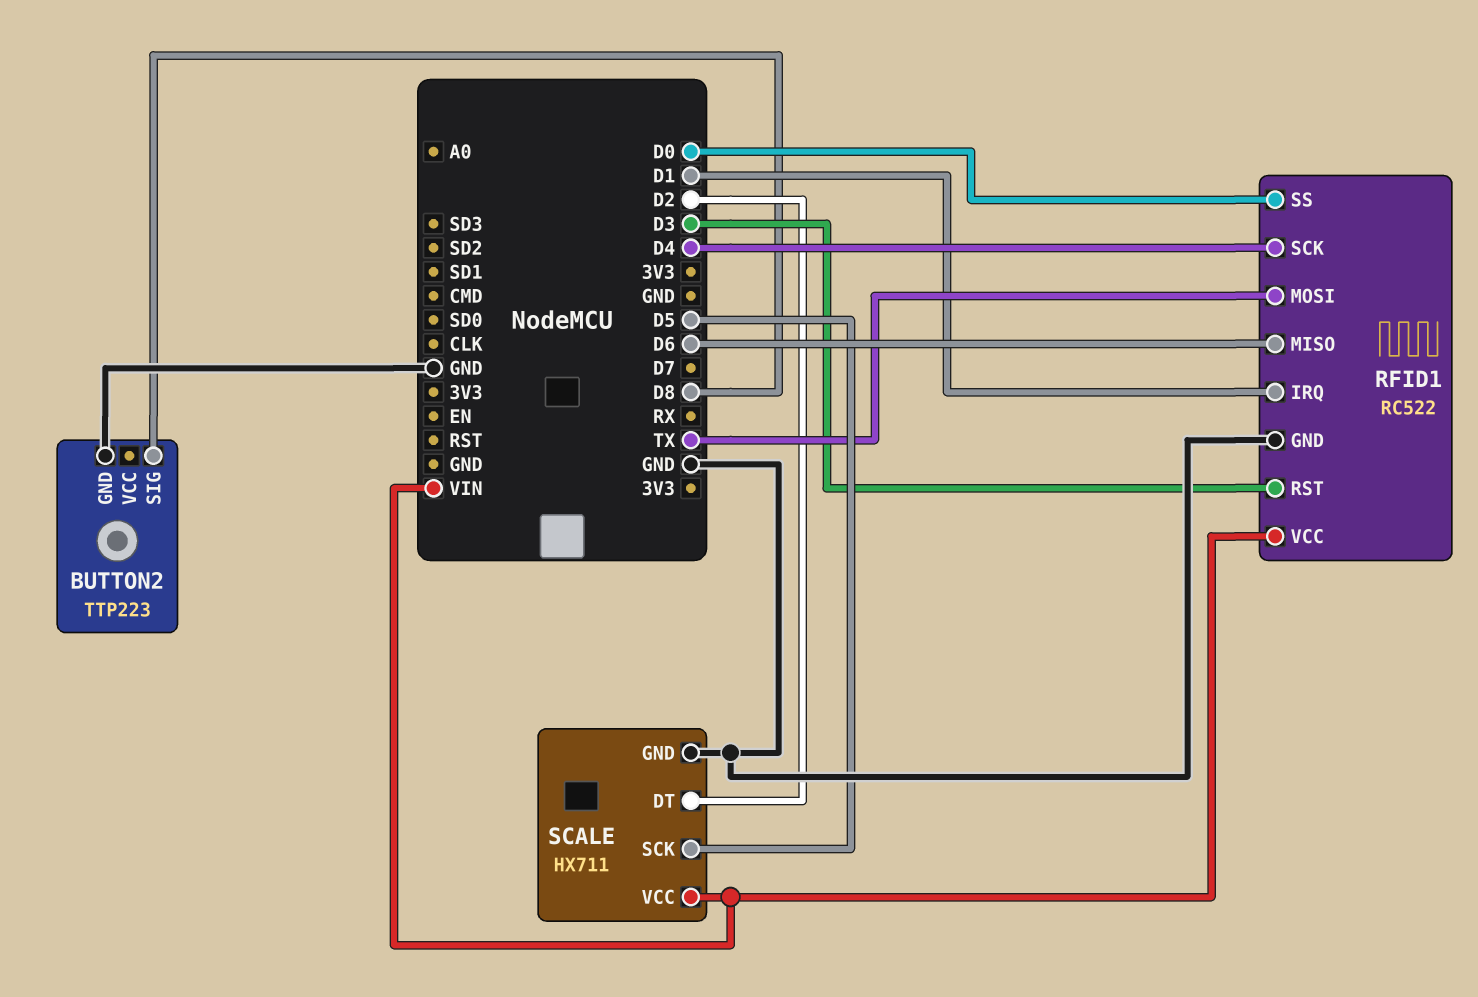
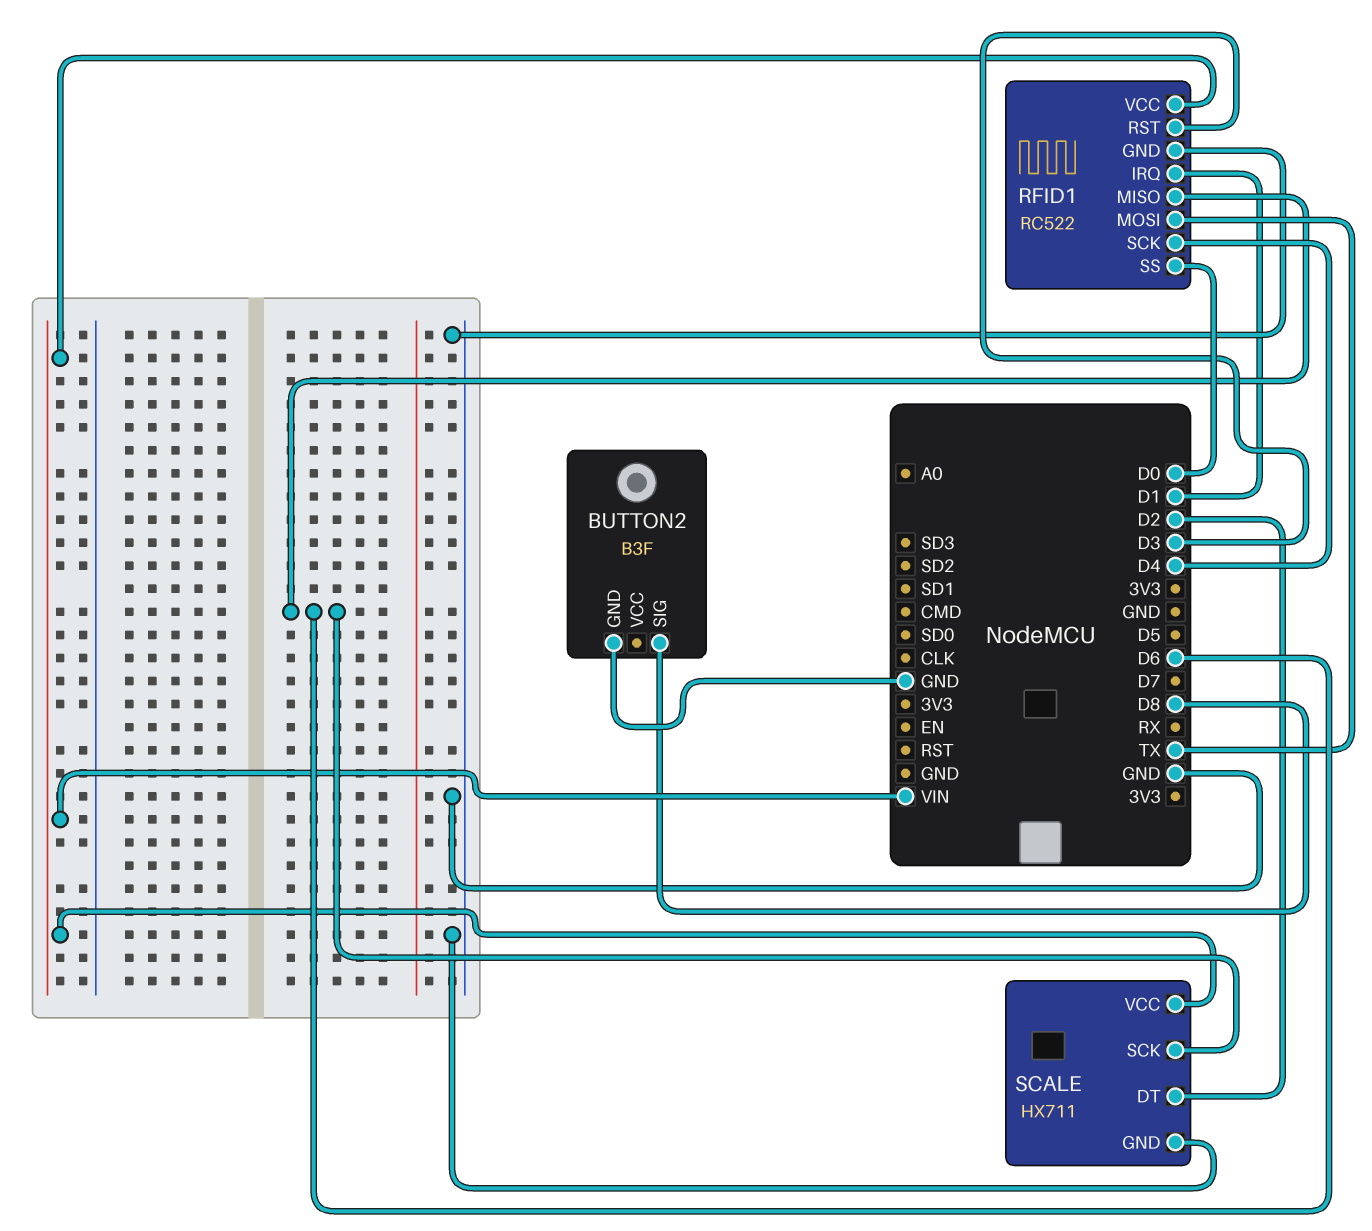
BUTTON2: TTP223 -> B3F
SCALE pin SCK: D5 -> D6

